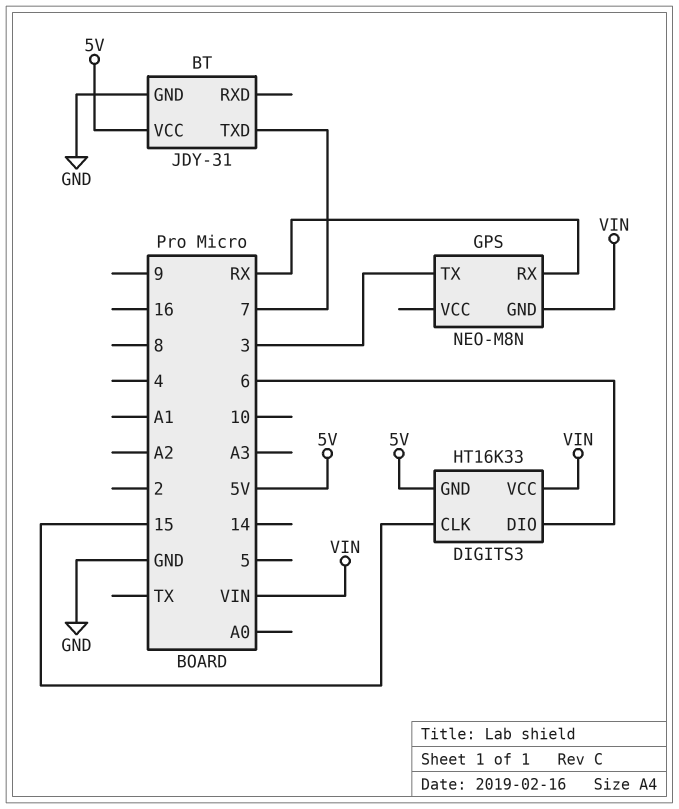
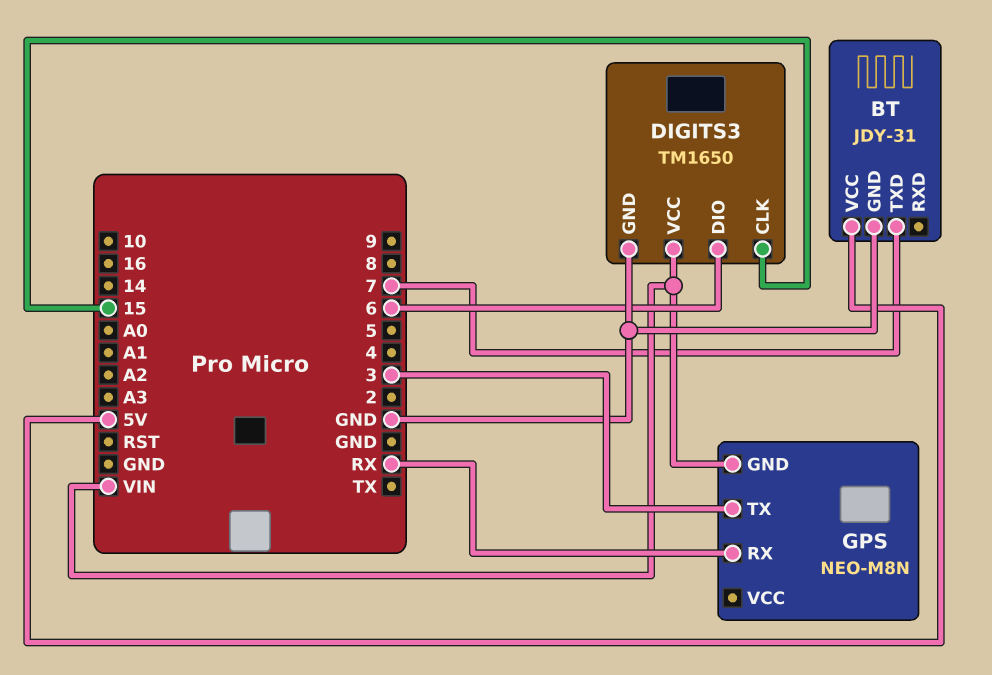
DIGITS3: HT16K33 -> TM1650
DIGITS3 pin GND: 5V -> GND

